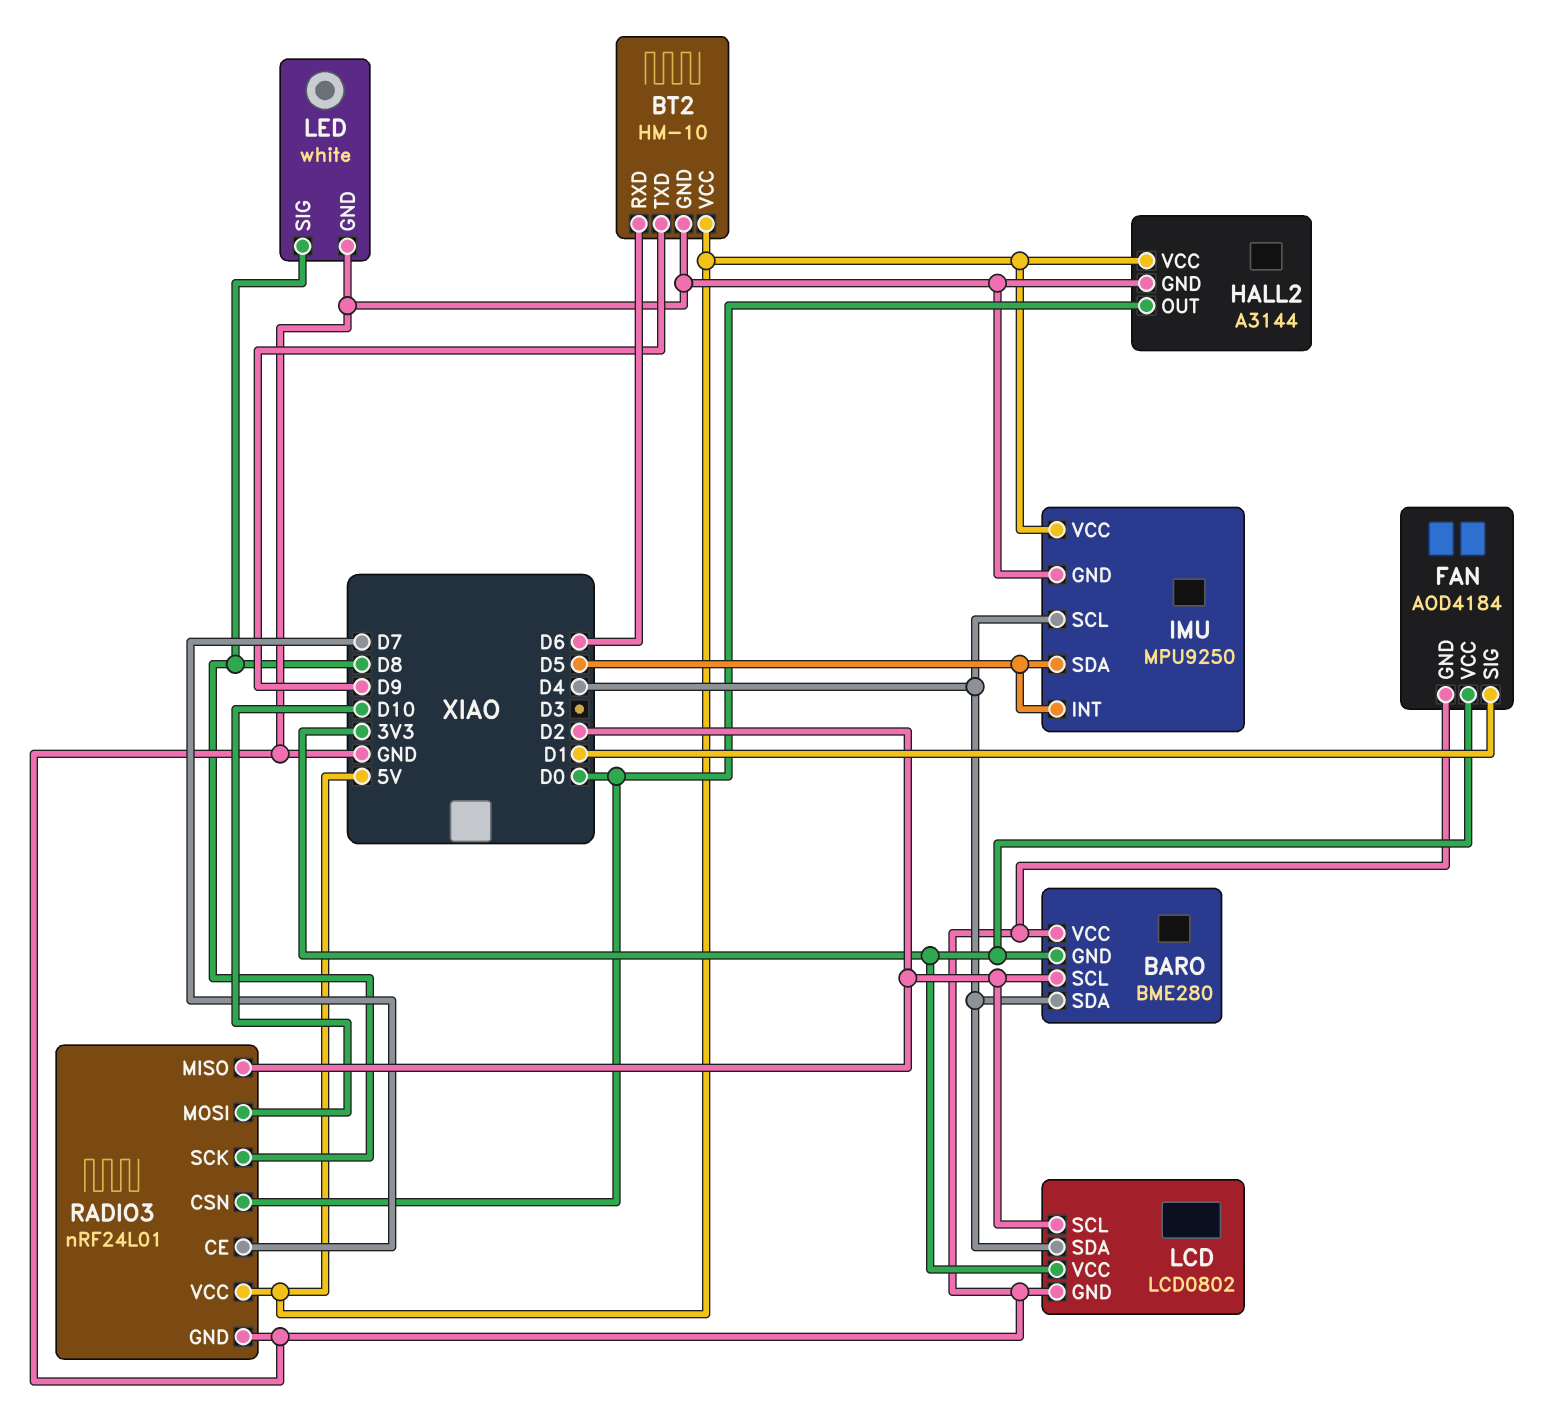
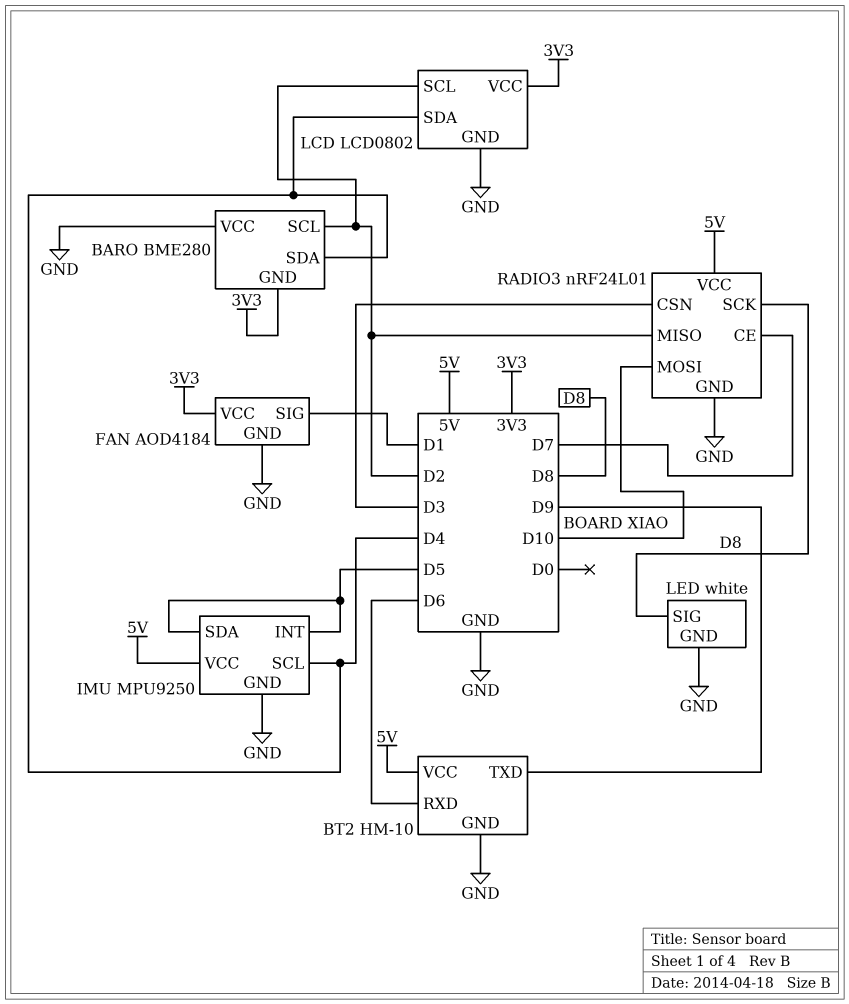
HALL2: A3144 -> none
HALL2 pin GND: GND -> none
HALL2 pin OUT: D0 -> none
HALL2 pin VCC: 5V -> none
RADIO3 pin CSN: D0 -> D3

